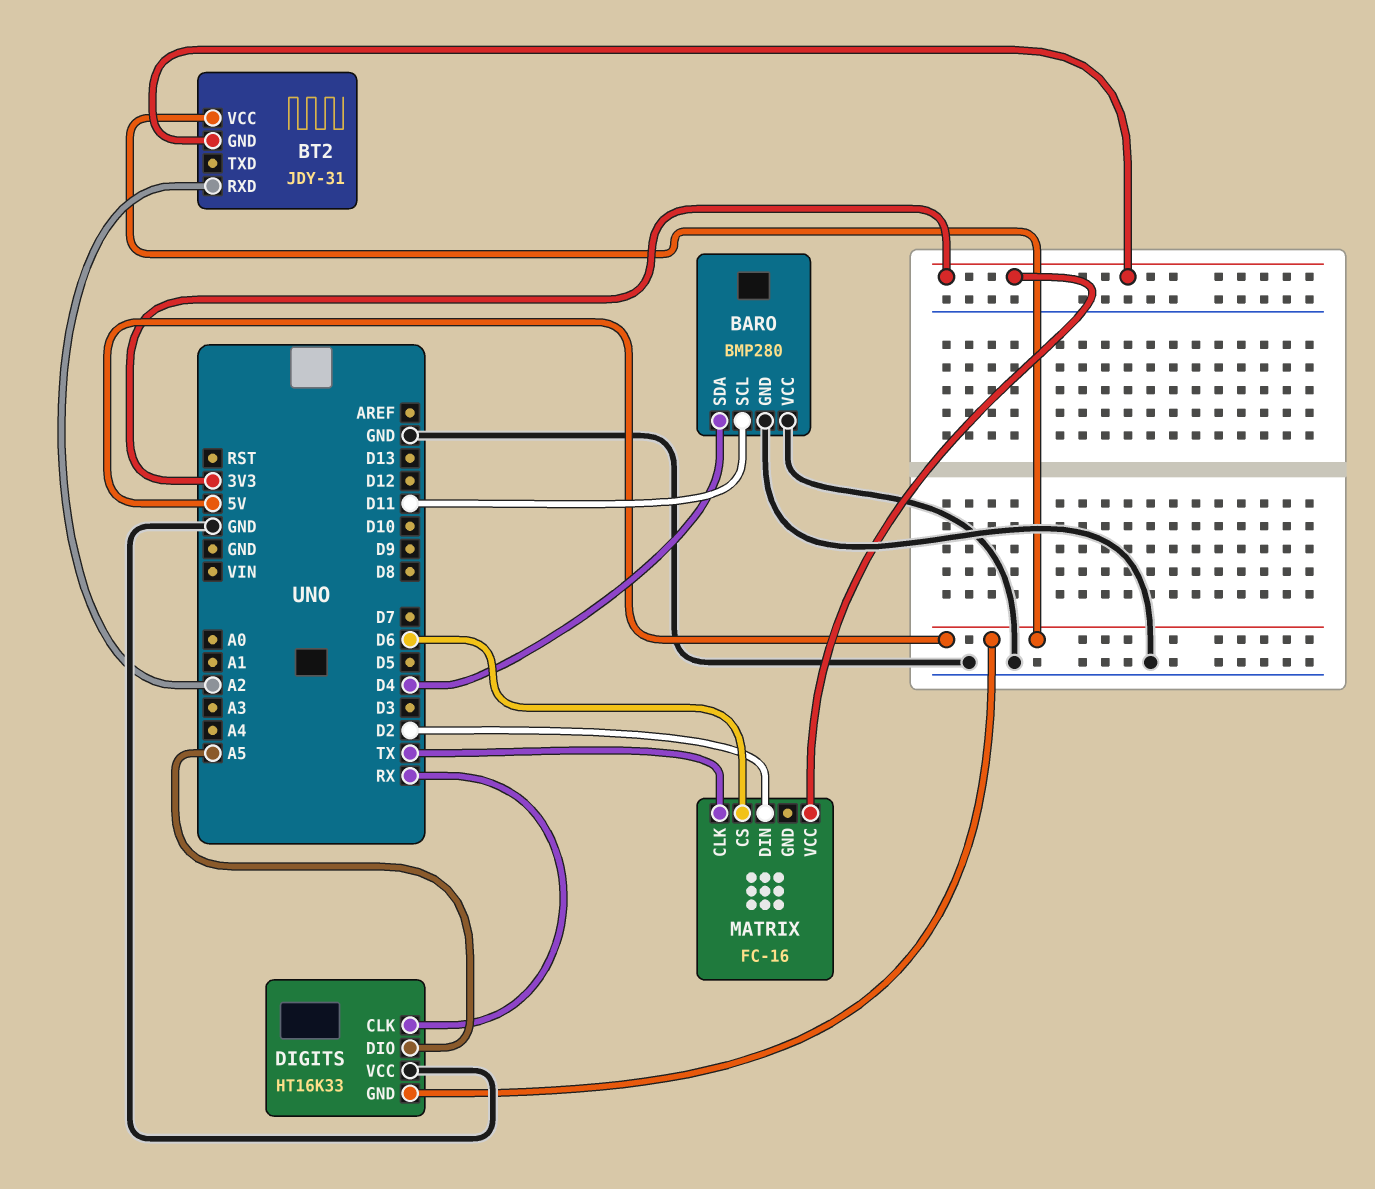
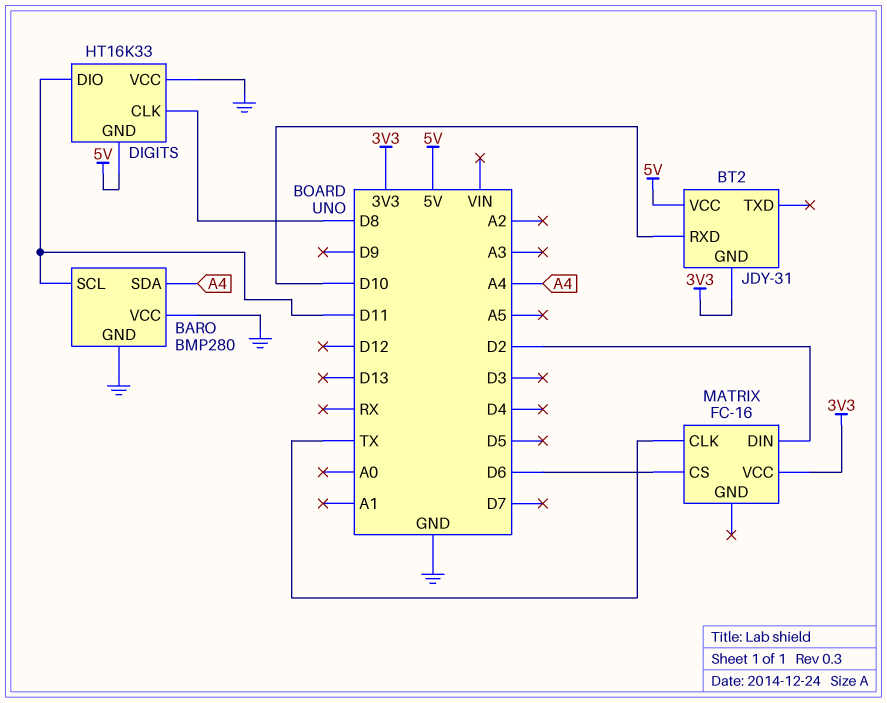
BARO pin SDA: D4 -> A4
BT2 pin RXD: A2 -> D10
DIGITS pin CLK: RX -> D8
DIGITS pin DIO: A5 -> D11

